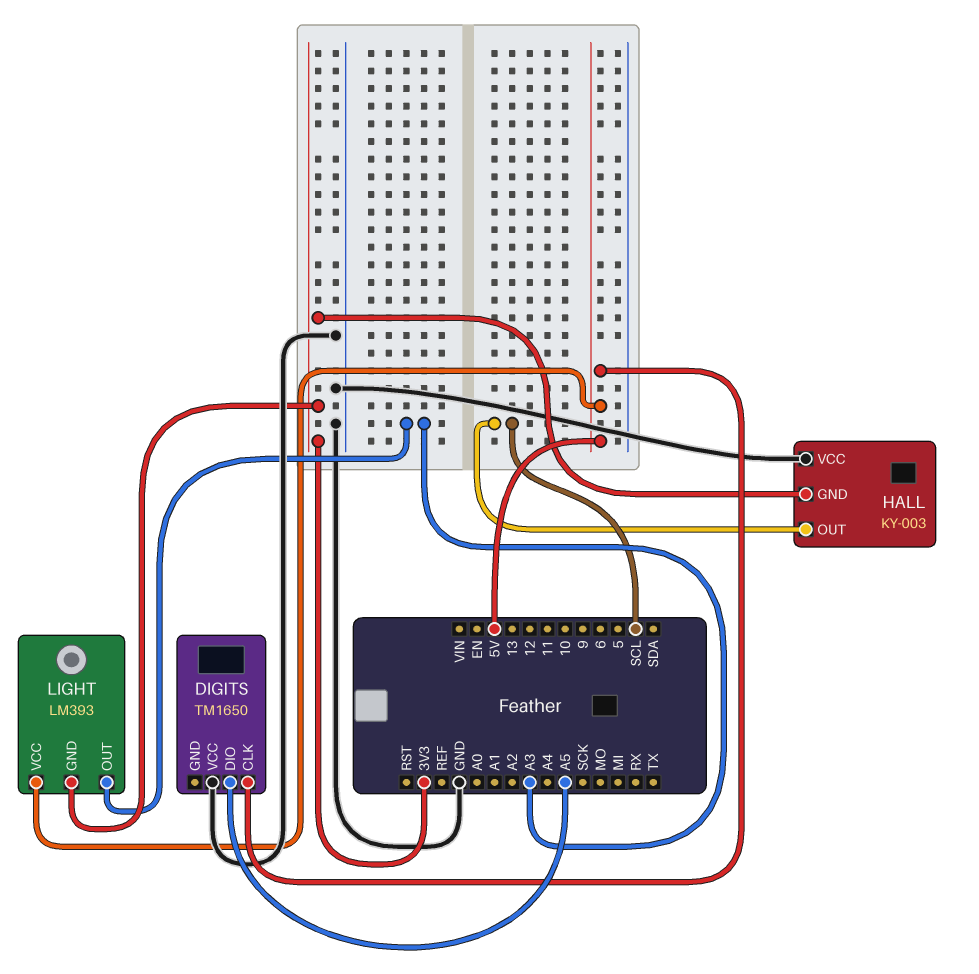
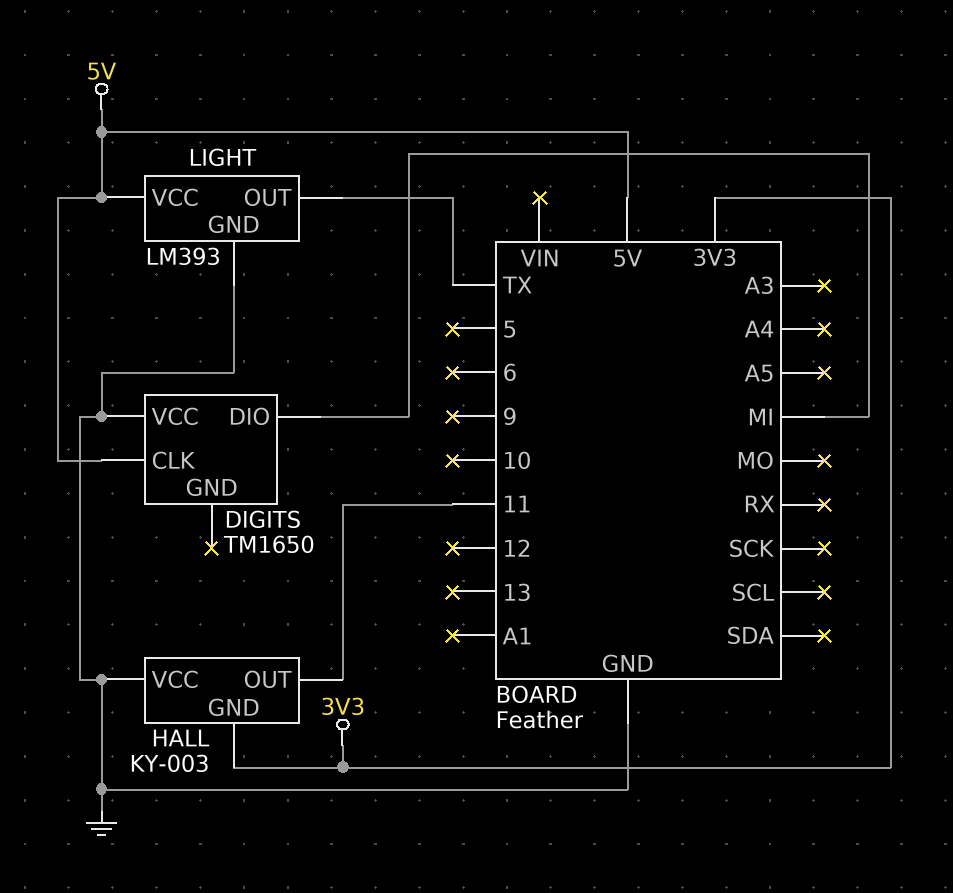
DIGITS pin DIO: A5 -> MI
HALL pin OUT: SCL -> 11
LIGHT pin GND: 3V3 -> GND
LIGHT pin OUT: A3 -> TX

